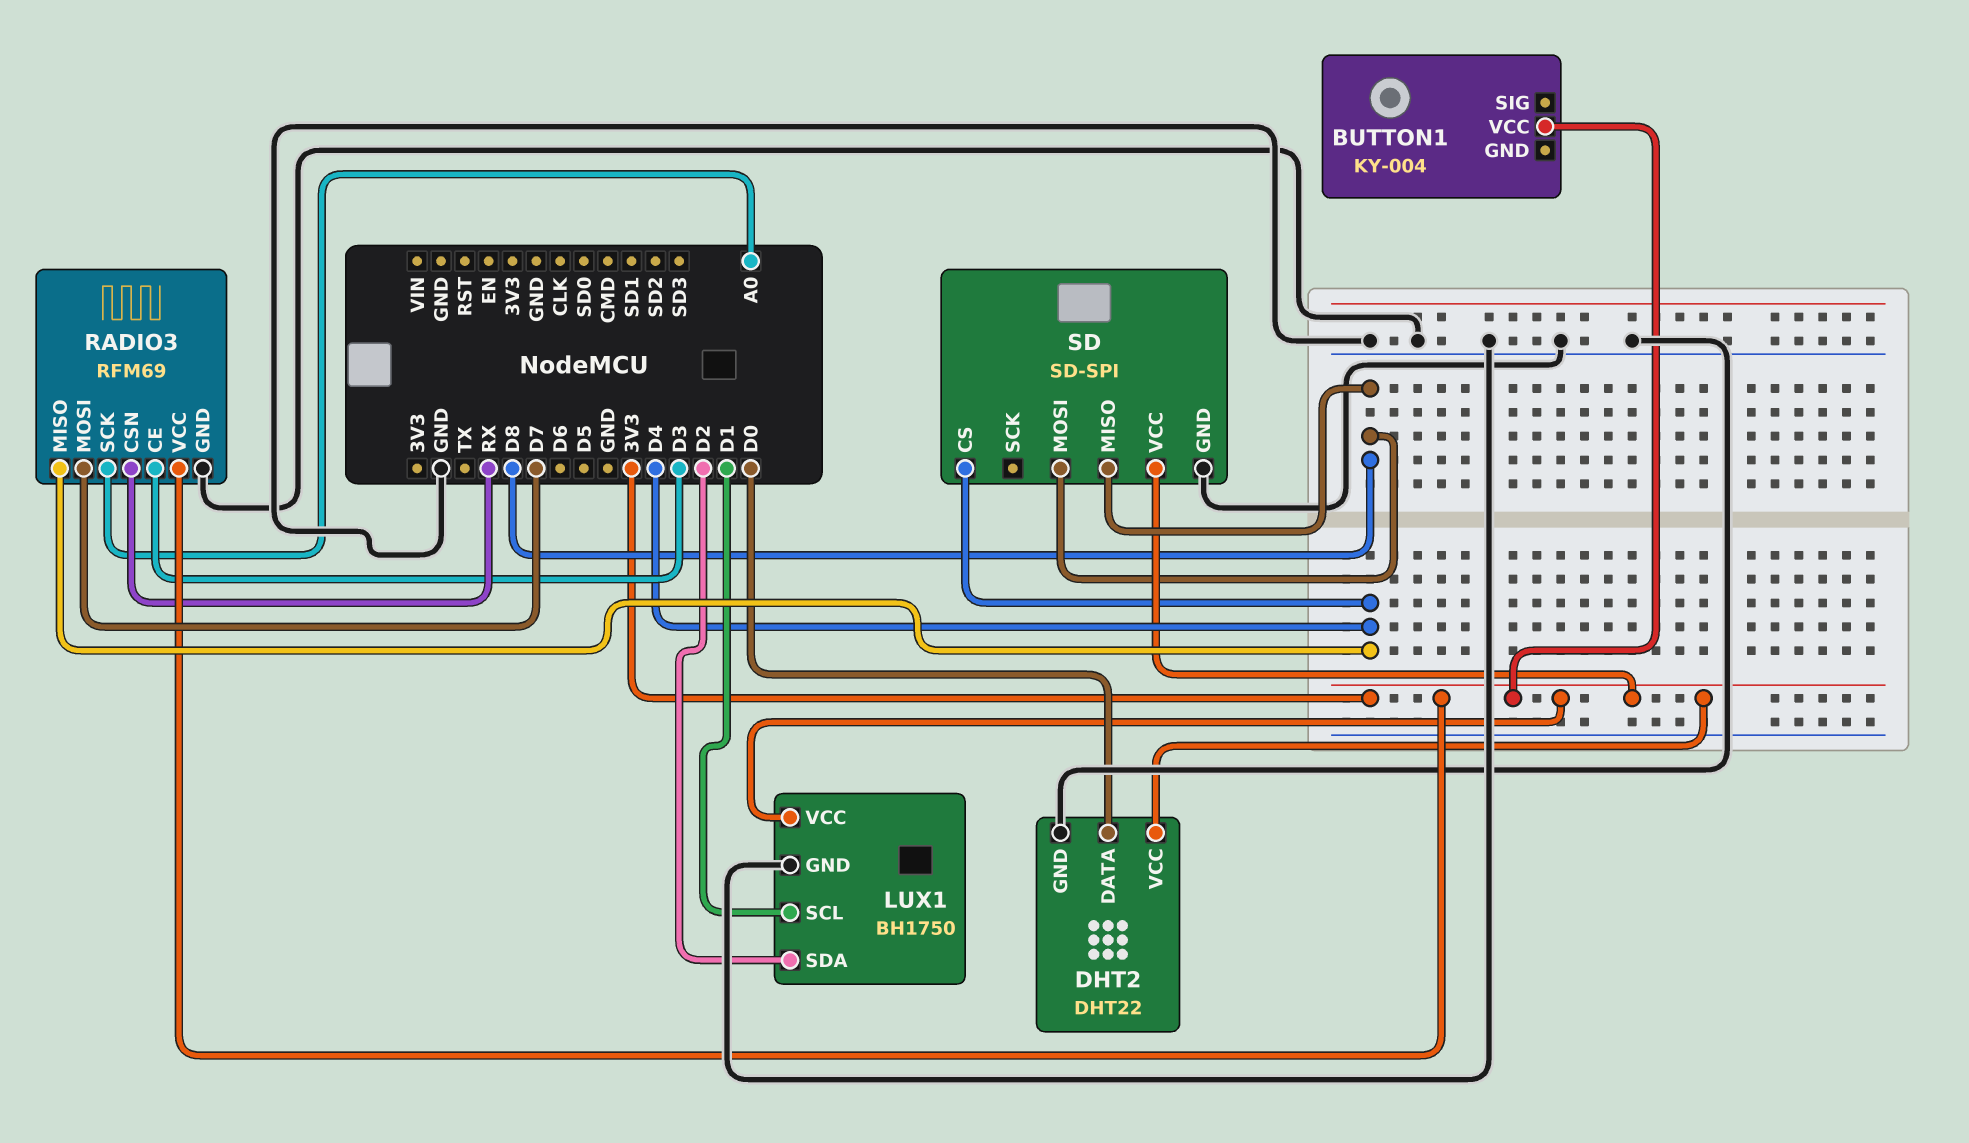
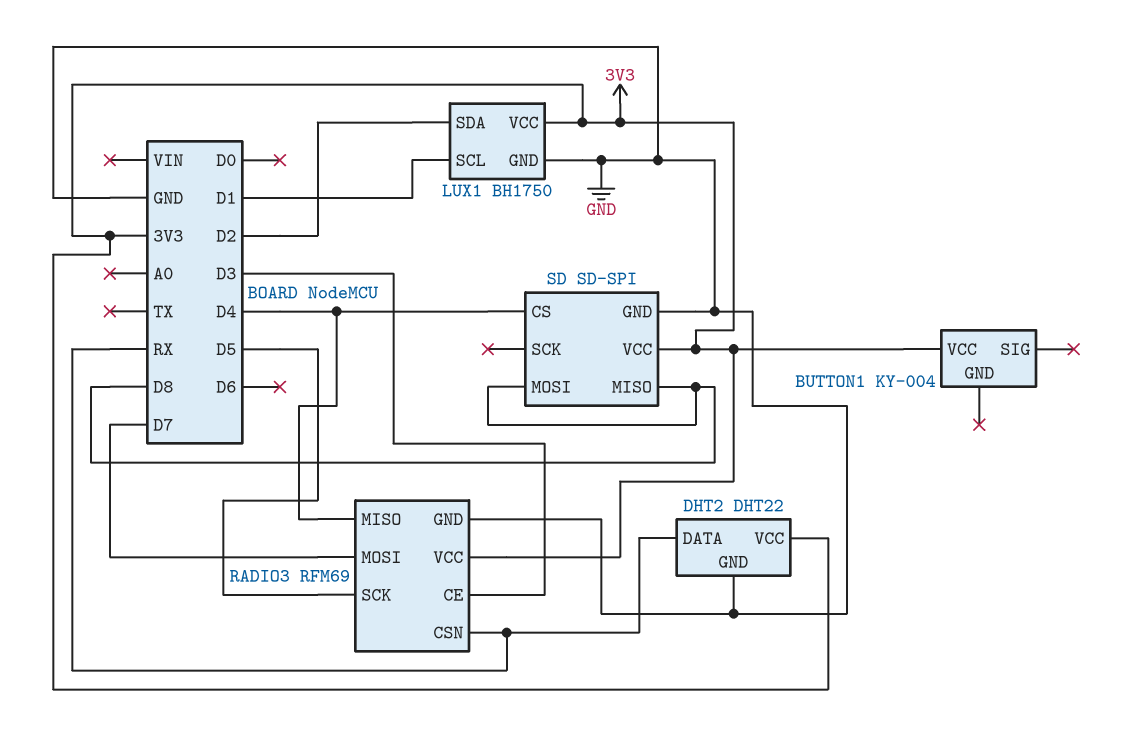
DHT2 pin DATA: D0 -> RX
RADIO3 pin SCK: A0 -> D5

